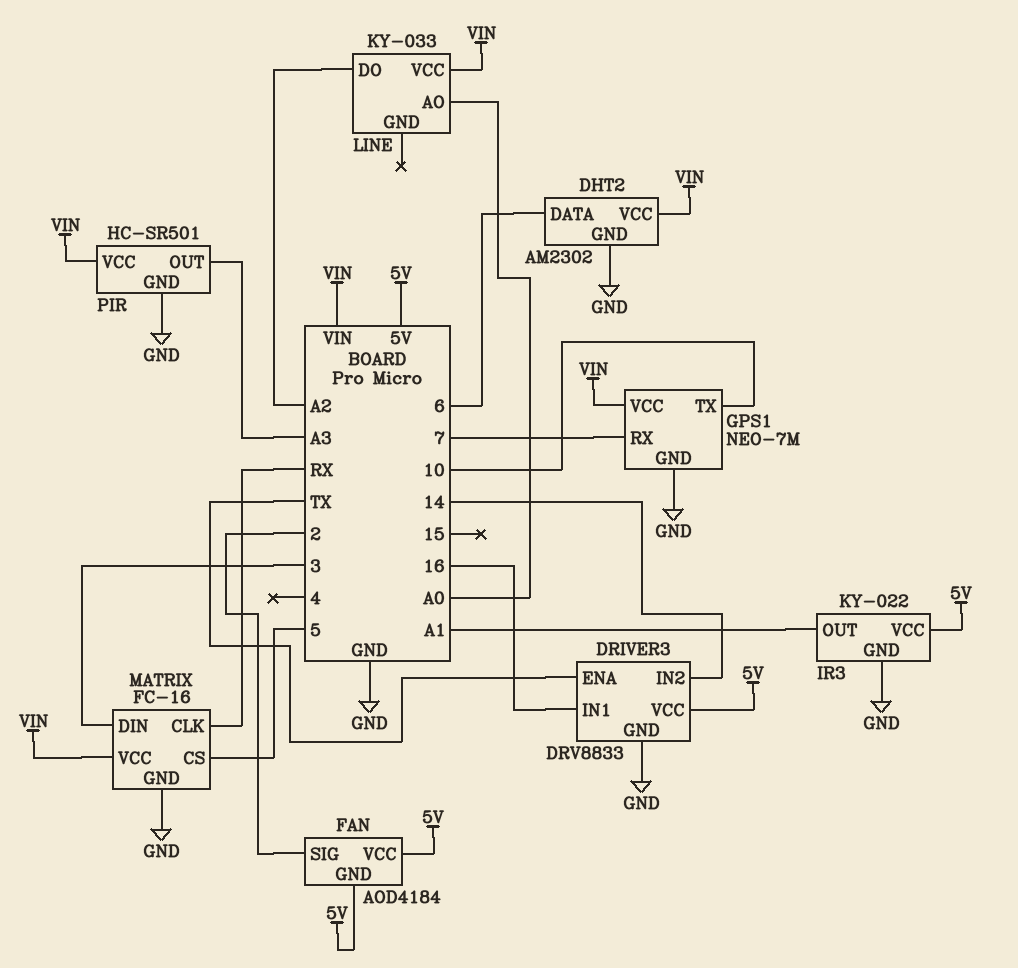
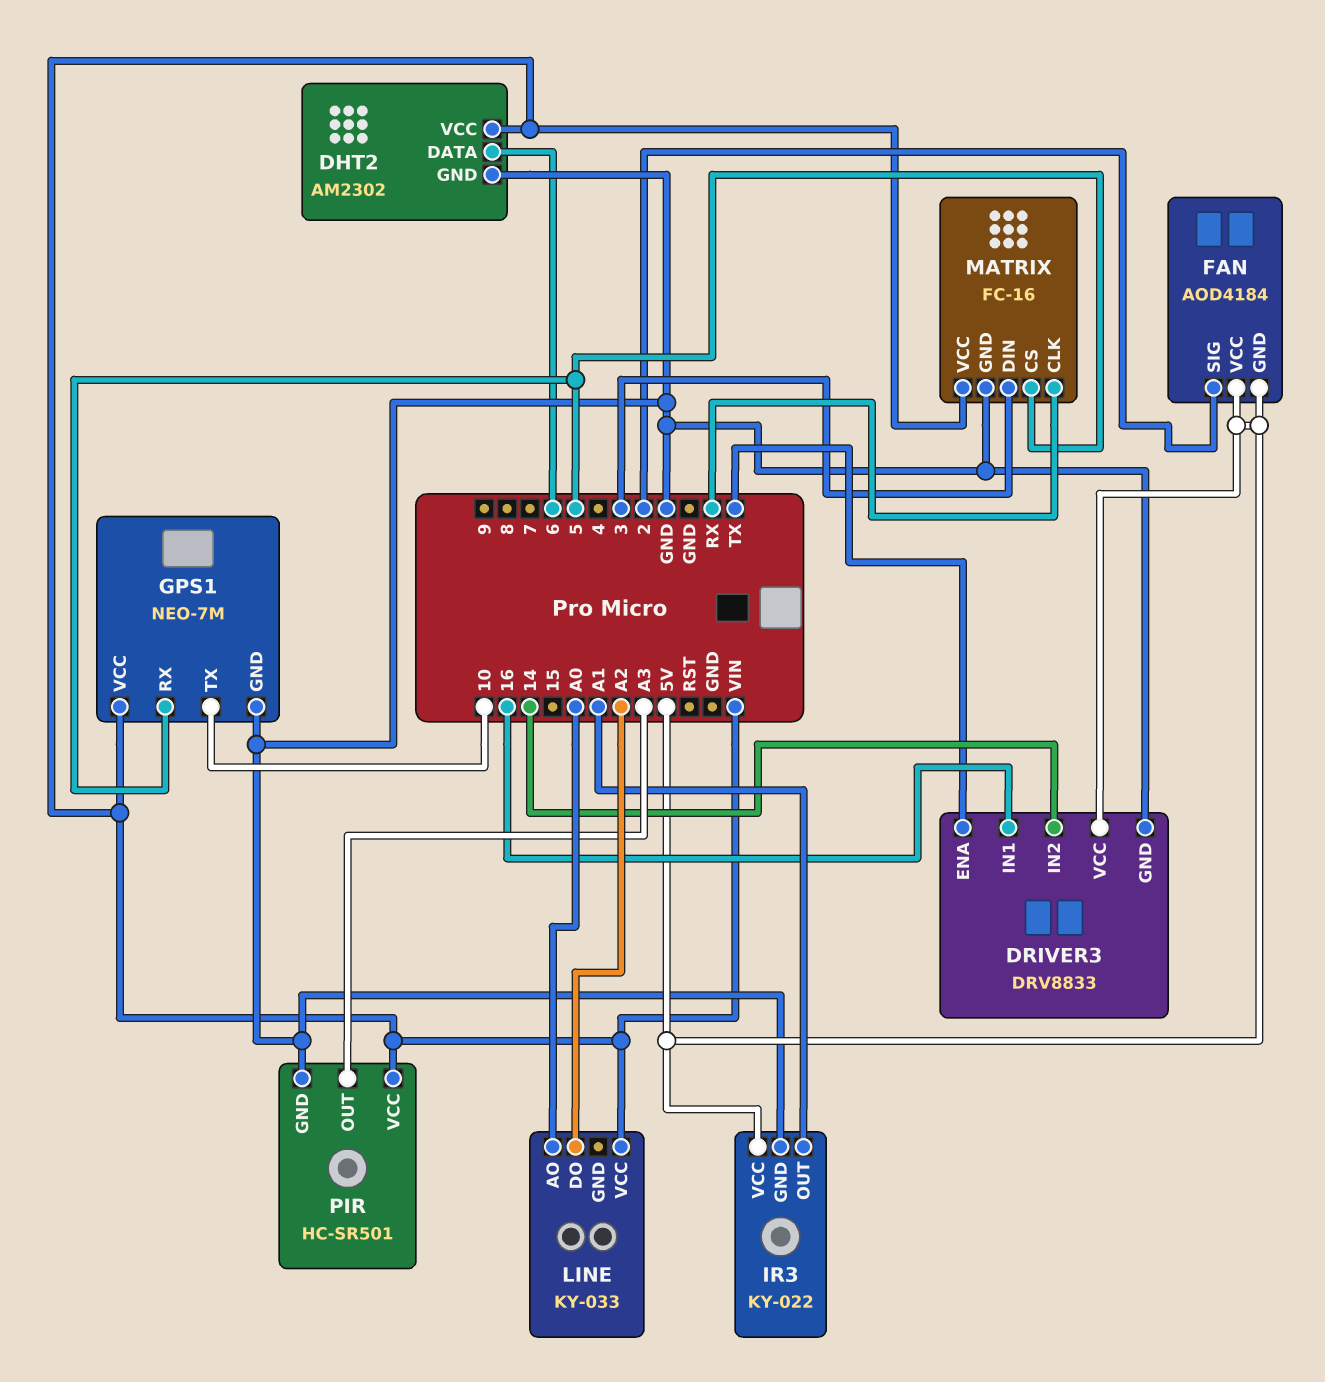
GPS1 pin RX: 7 -> 5

